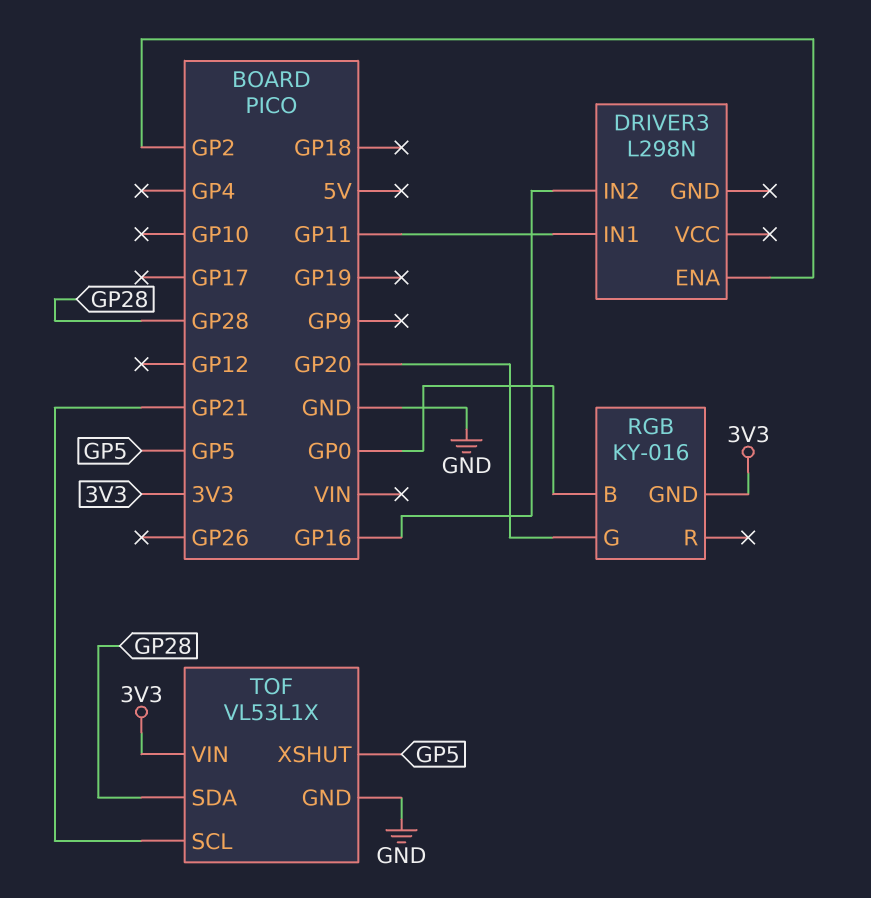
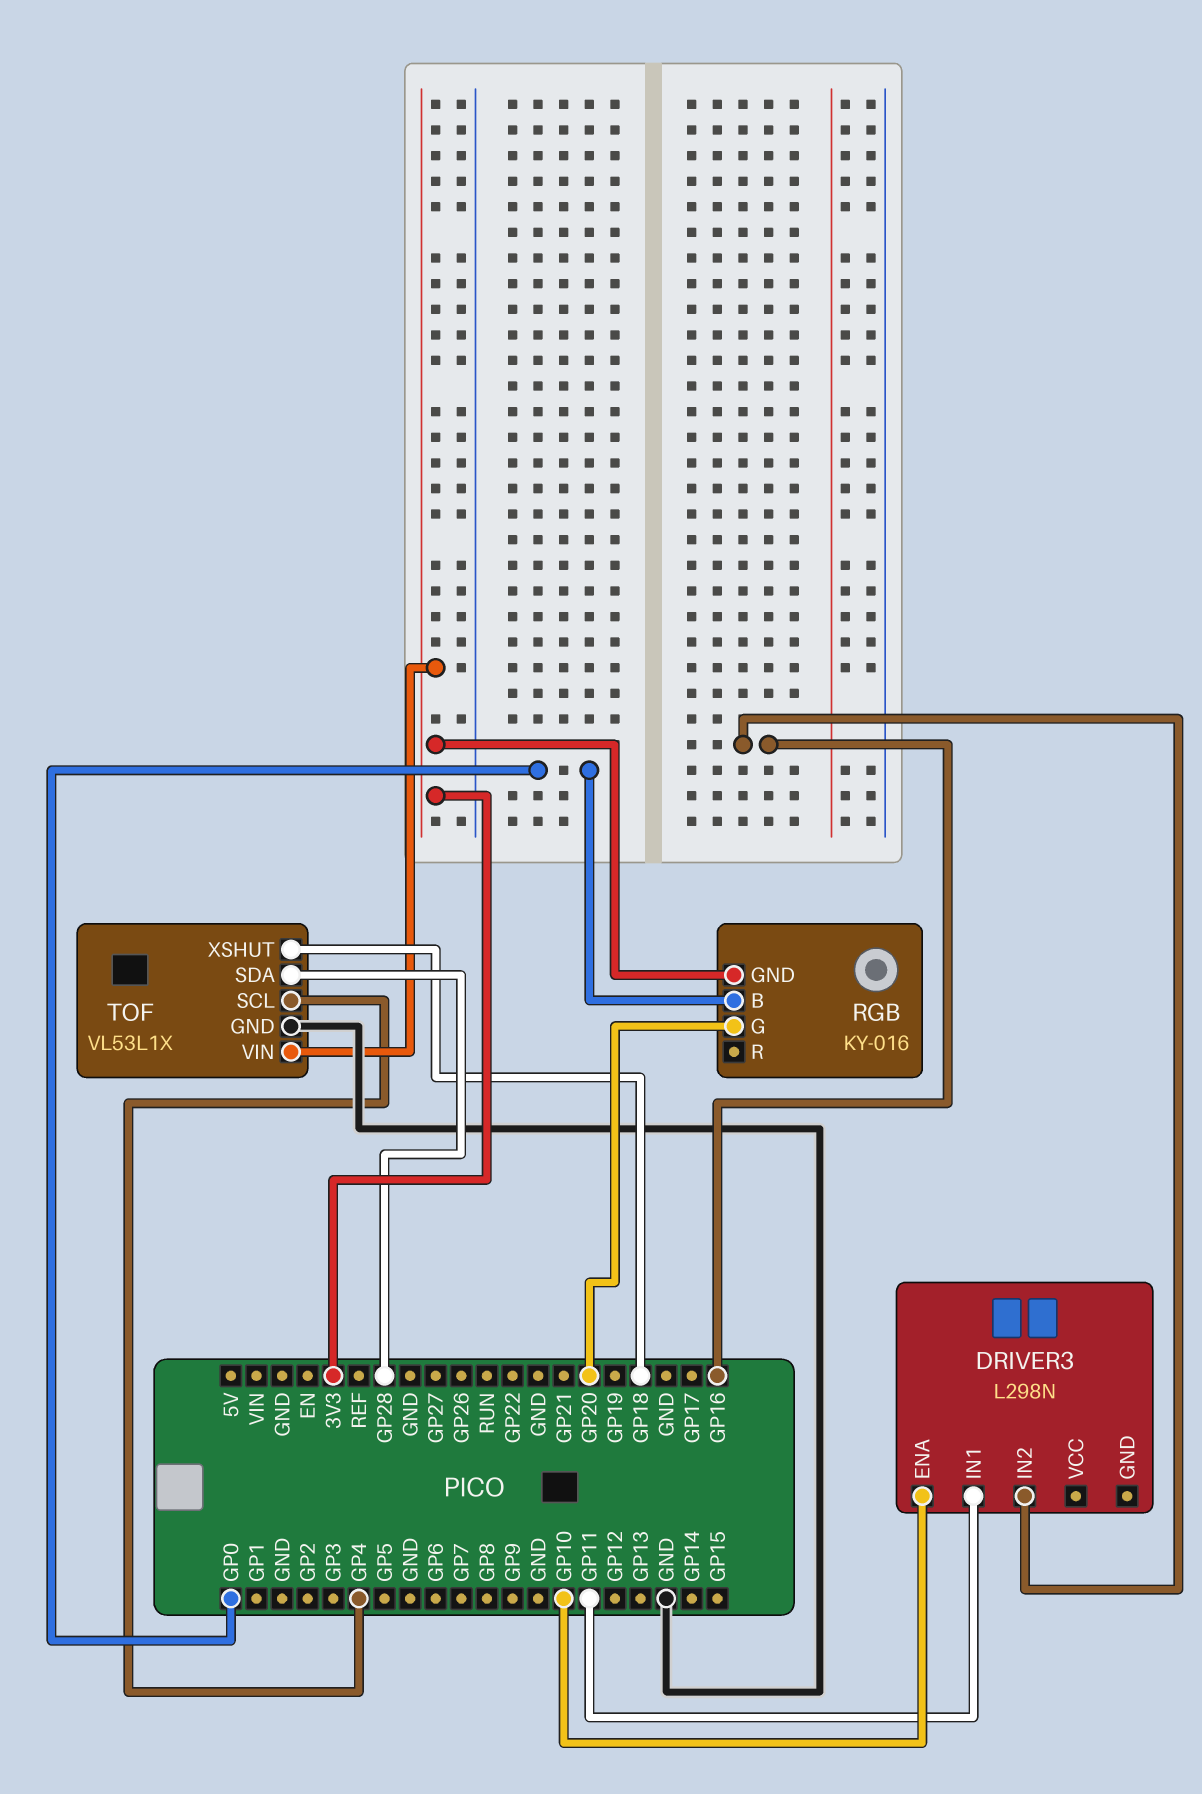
DRIVER3 pin ENA: GP2 -> GP10
TOF pin SCL: GP21 -> GP4
TOF pin XSHUT: GP5 -> GP18

